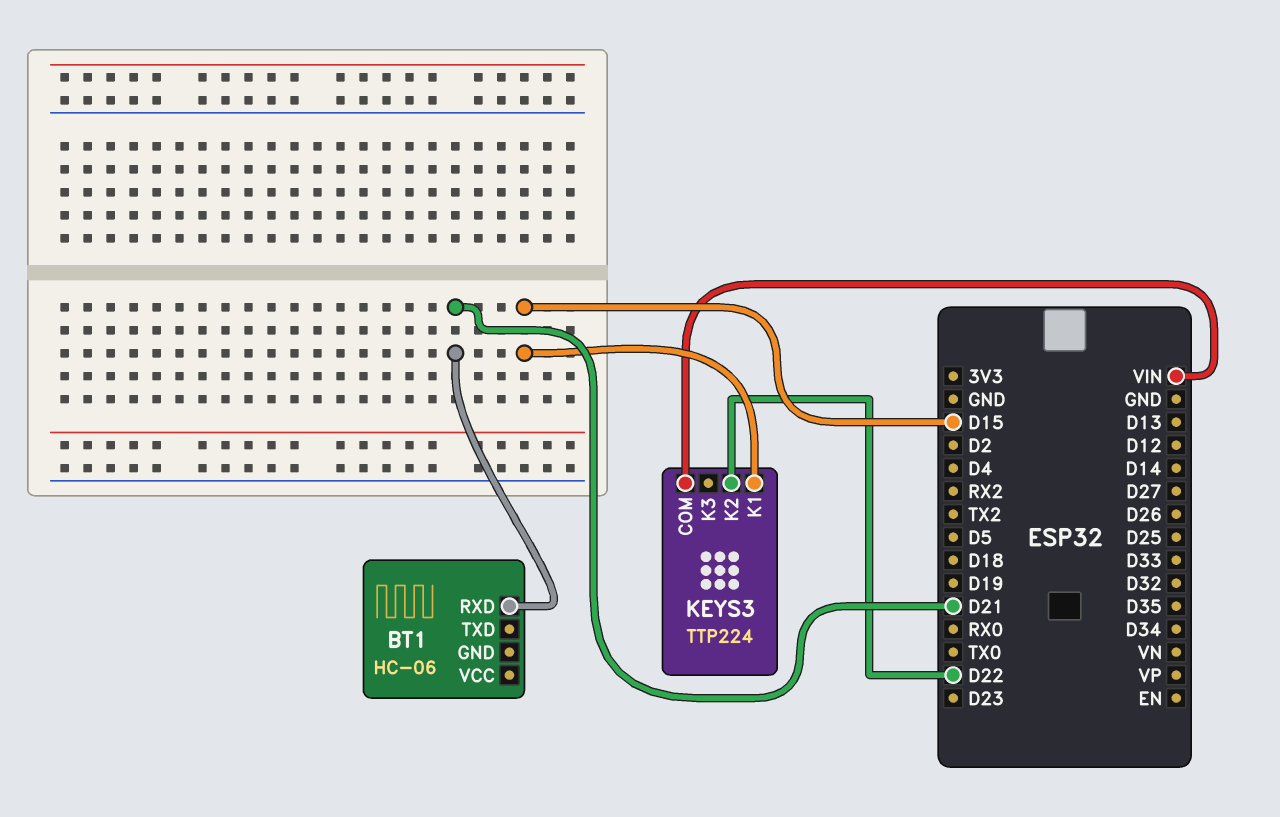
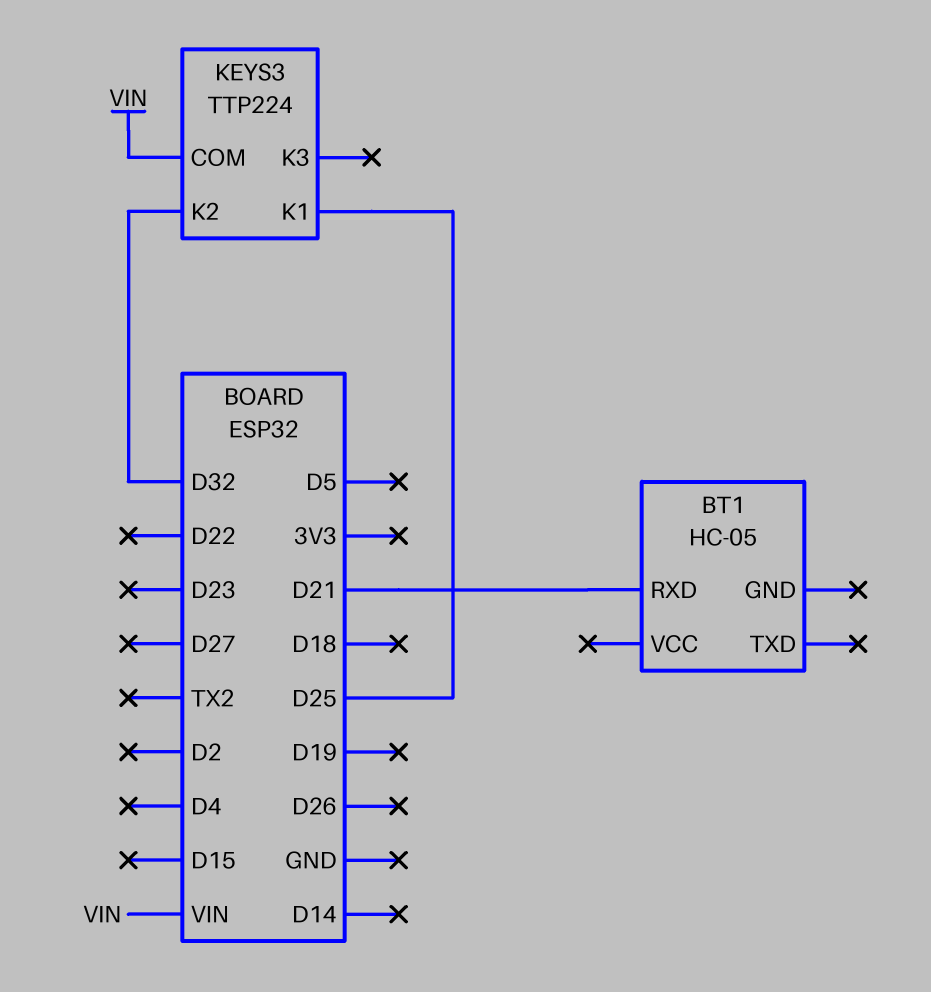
BT1: HC-06 -> HC-05
KEYS3 pin K1: D15 -> D25
KEYS3 pin K2: D22 -> D32

